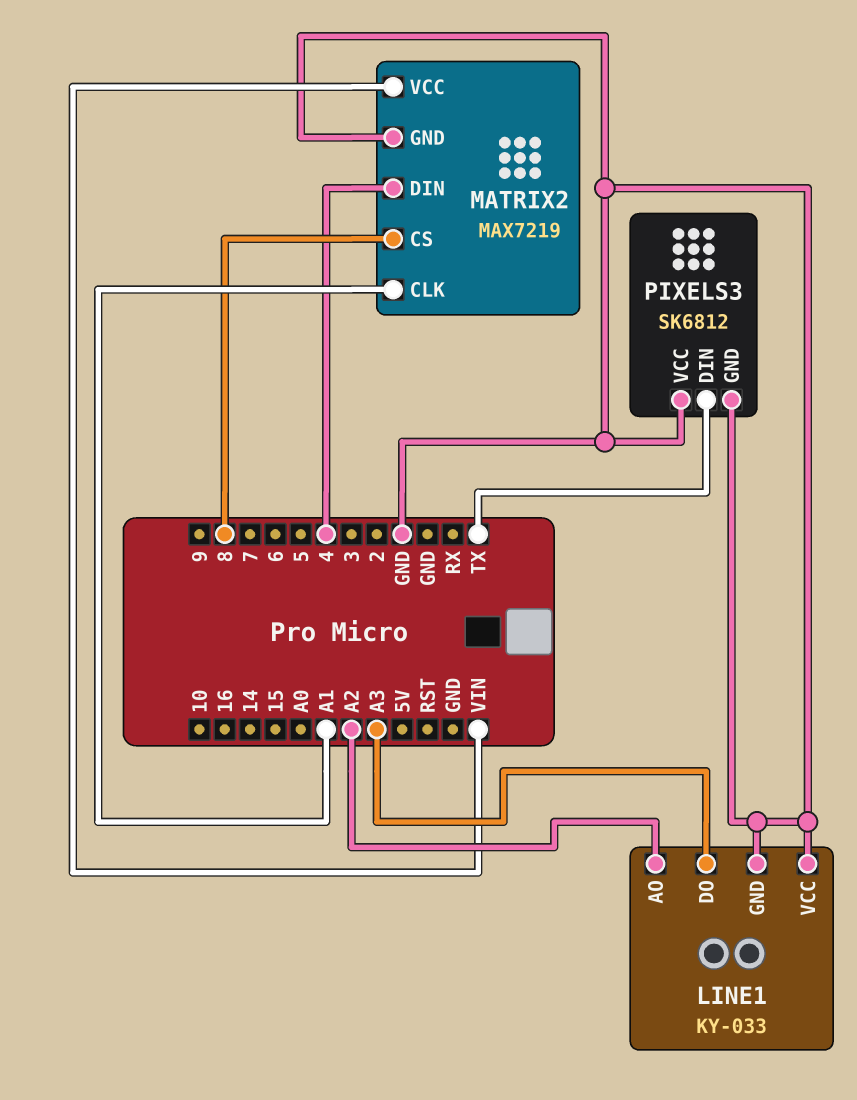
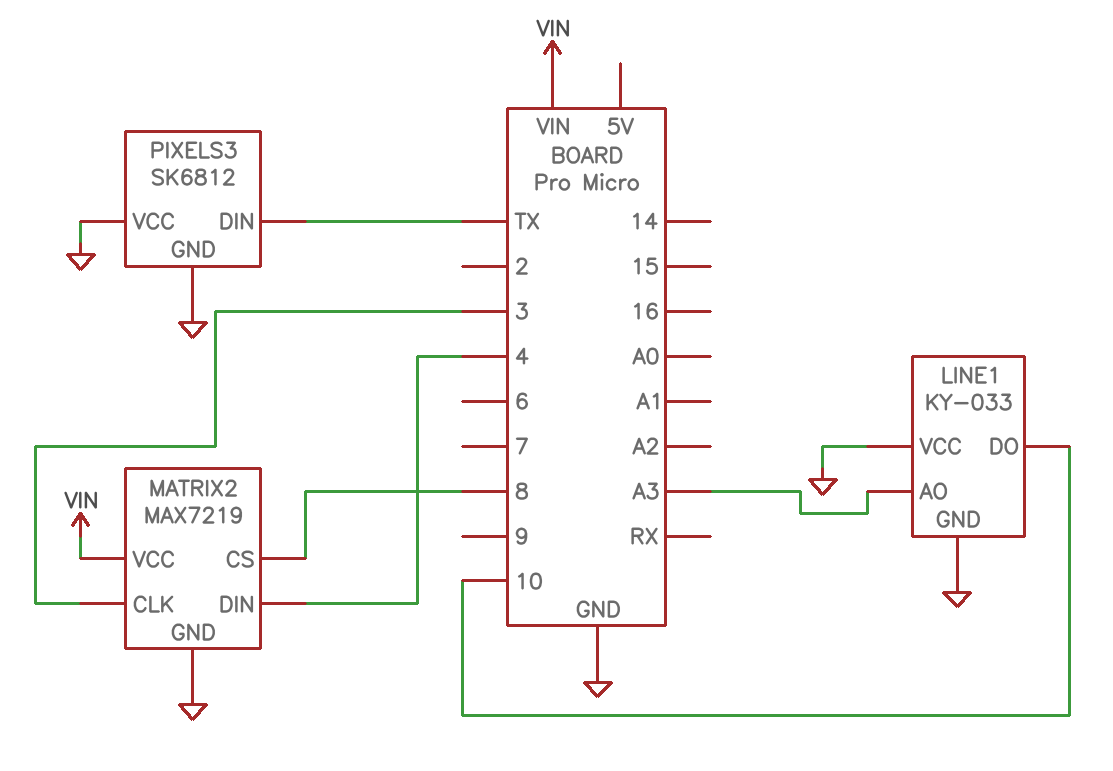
LINE1 pin AO: A2 -> A3
LINE1 pin DO: A3 -> 10
MATRIX2 pin CLK: A1 -> 3

